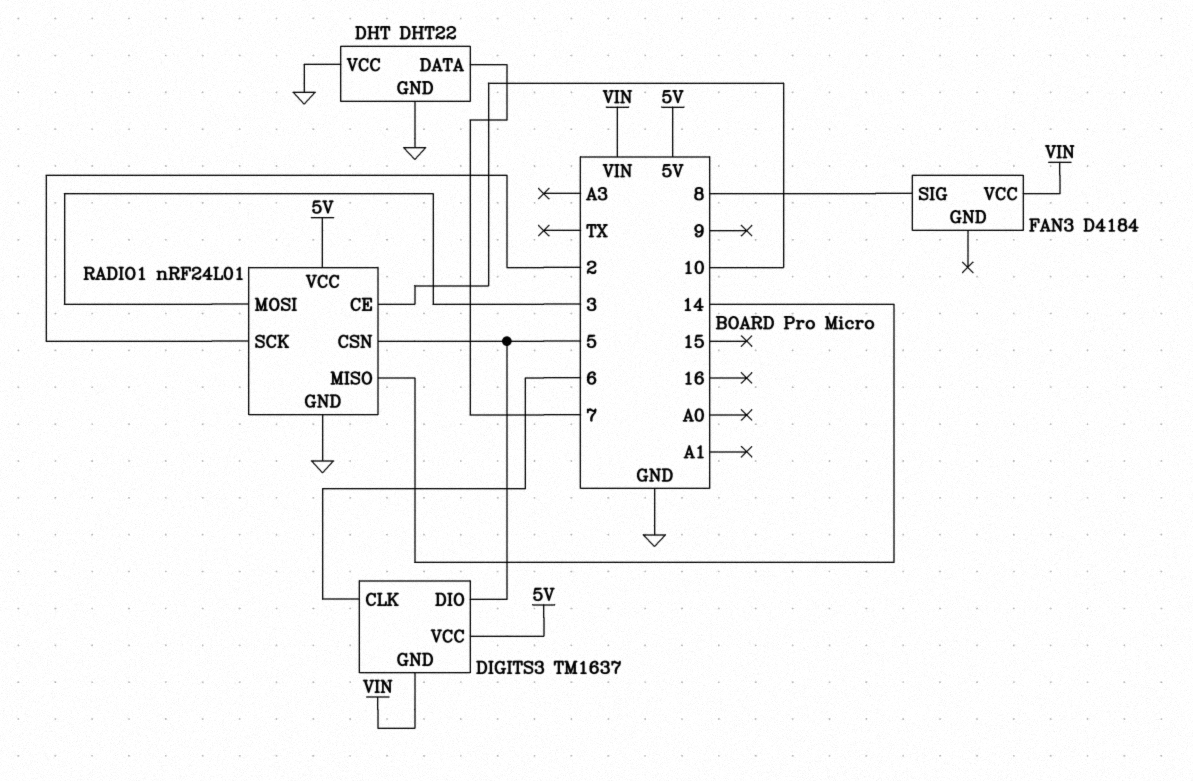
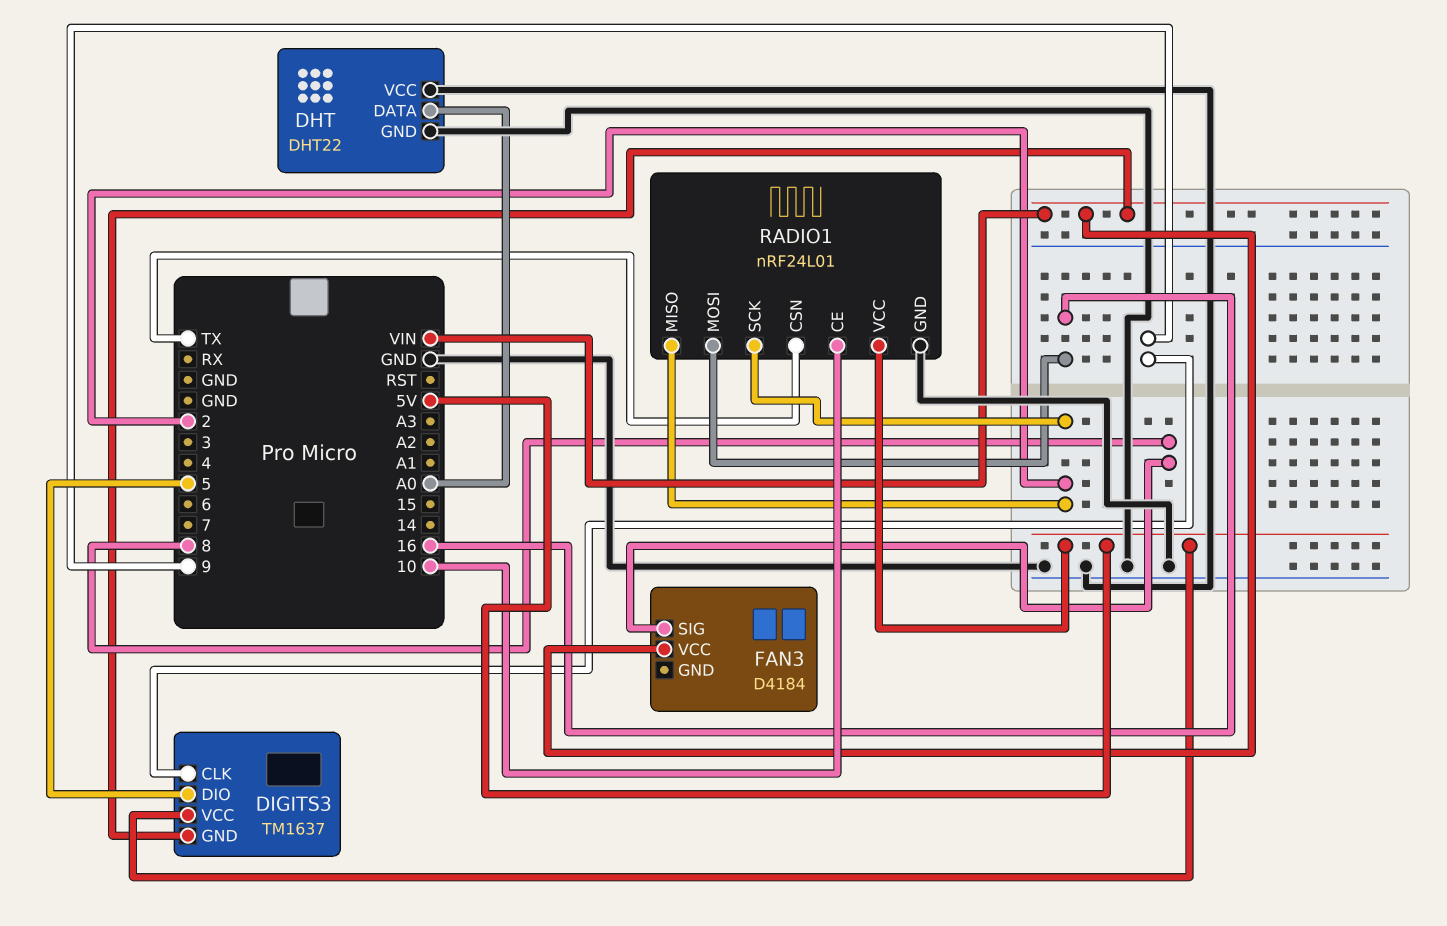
DHT pin DATA: 7 -> A0
DIGITS3 pin CLK: 6 -> 9
RADIO1 pin CSN: 5 -> TX
RADIO1 pin MISO: 14 -> 2
RADIO1 pin MOSI: 3 -> 16

